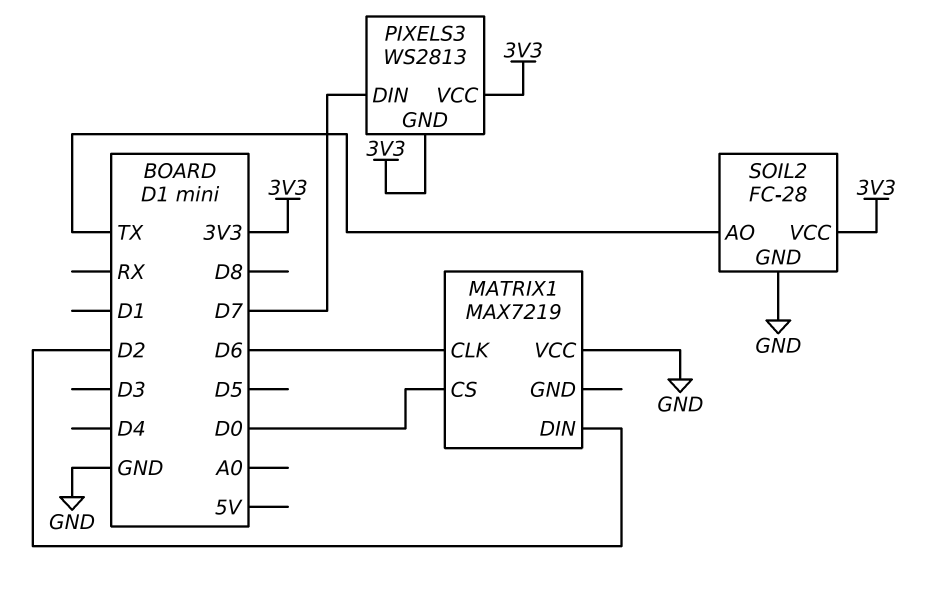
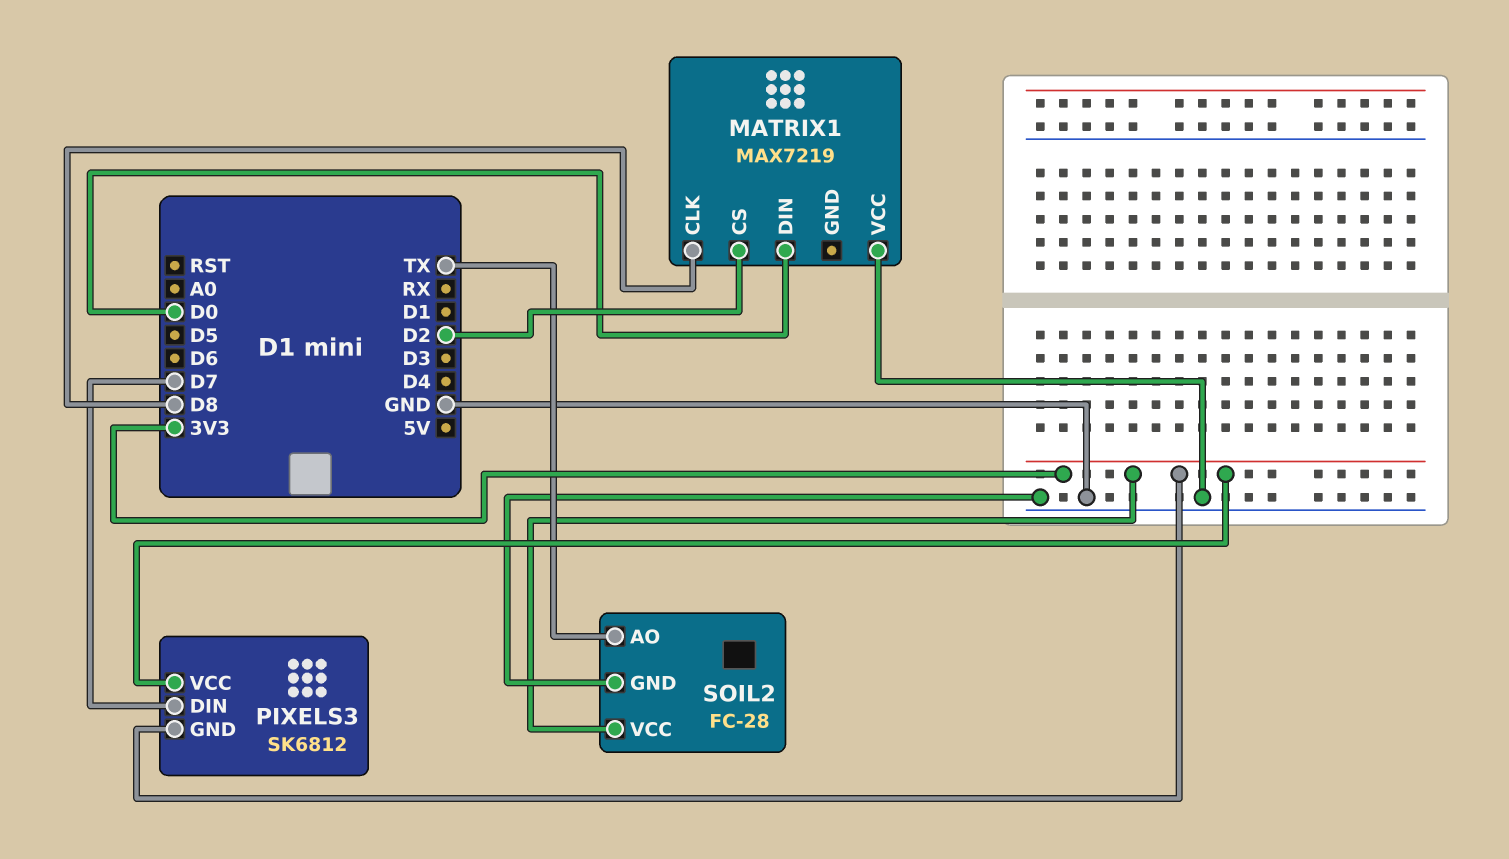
MATRIX1 pin CLK: D6 -> D8
MATRIX1 pin CS: D0 -> D2
MATRIX1 pin DIN: D2 -> D0
PIXELS3: WS2813 -> SK6812

